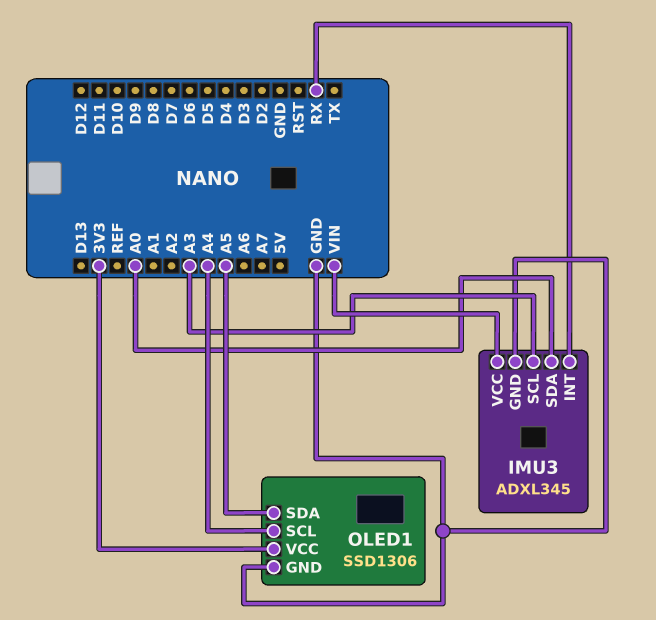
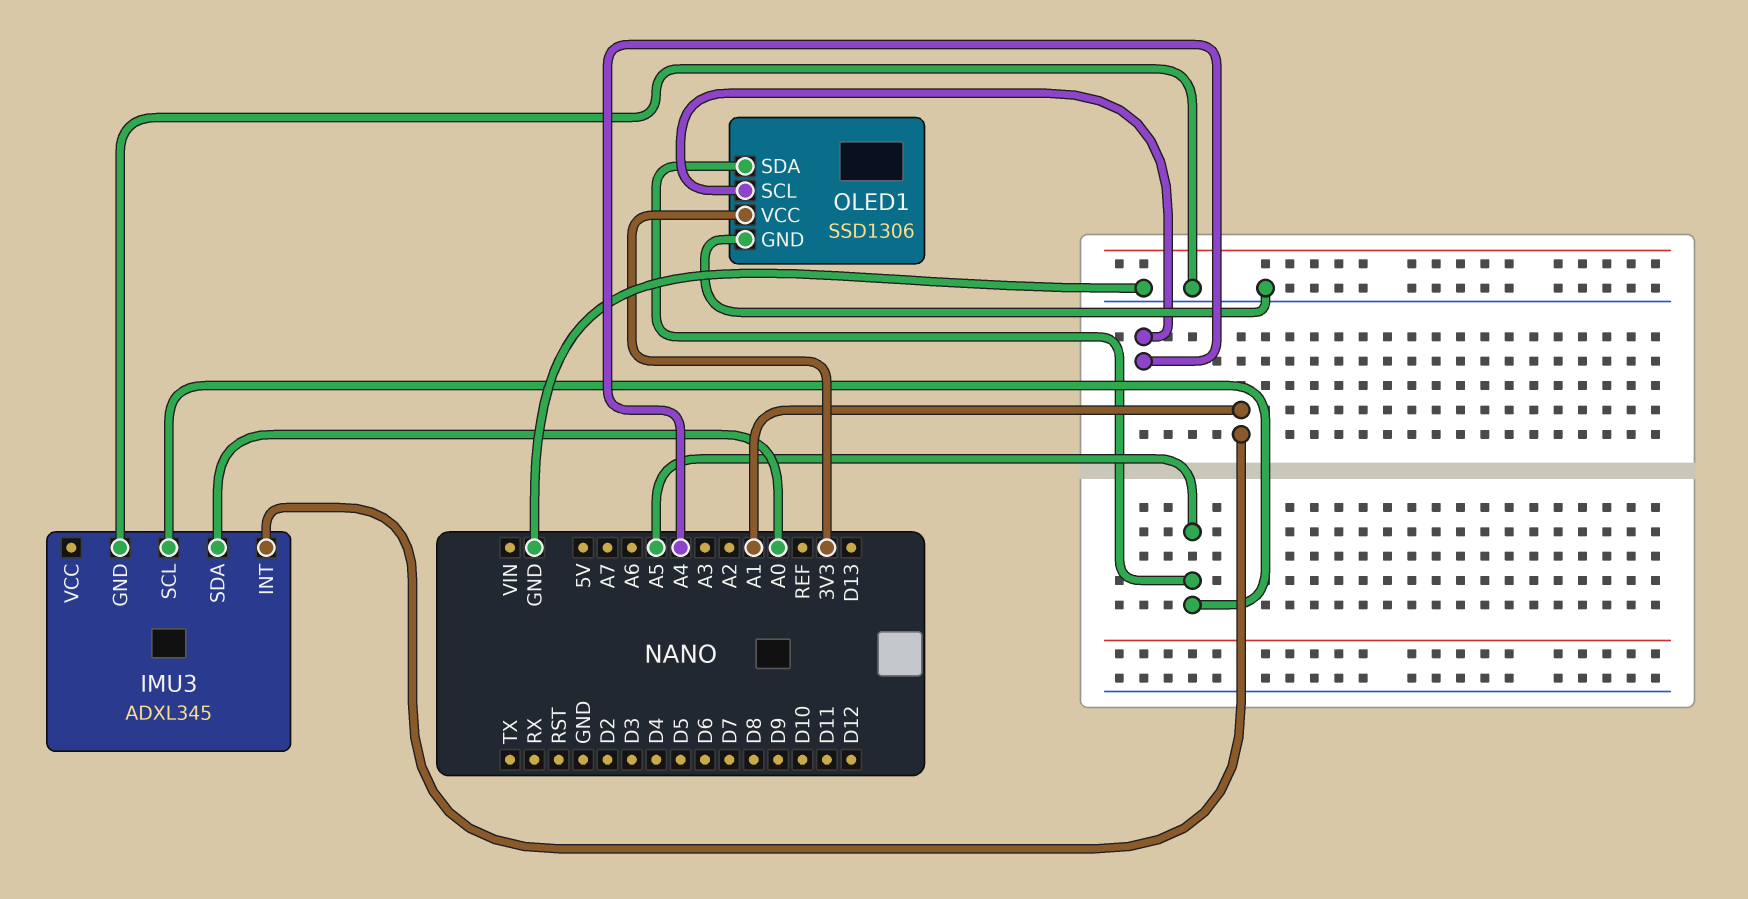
IMU3 pin INT: RX -> A1
IMU3 pin SCL: A3 -> A5
IMU3 pin VCC: VIN -> none

